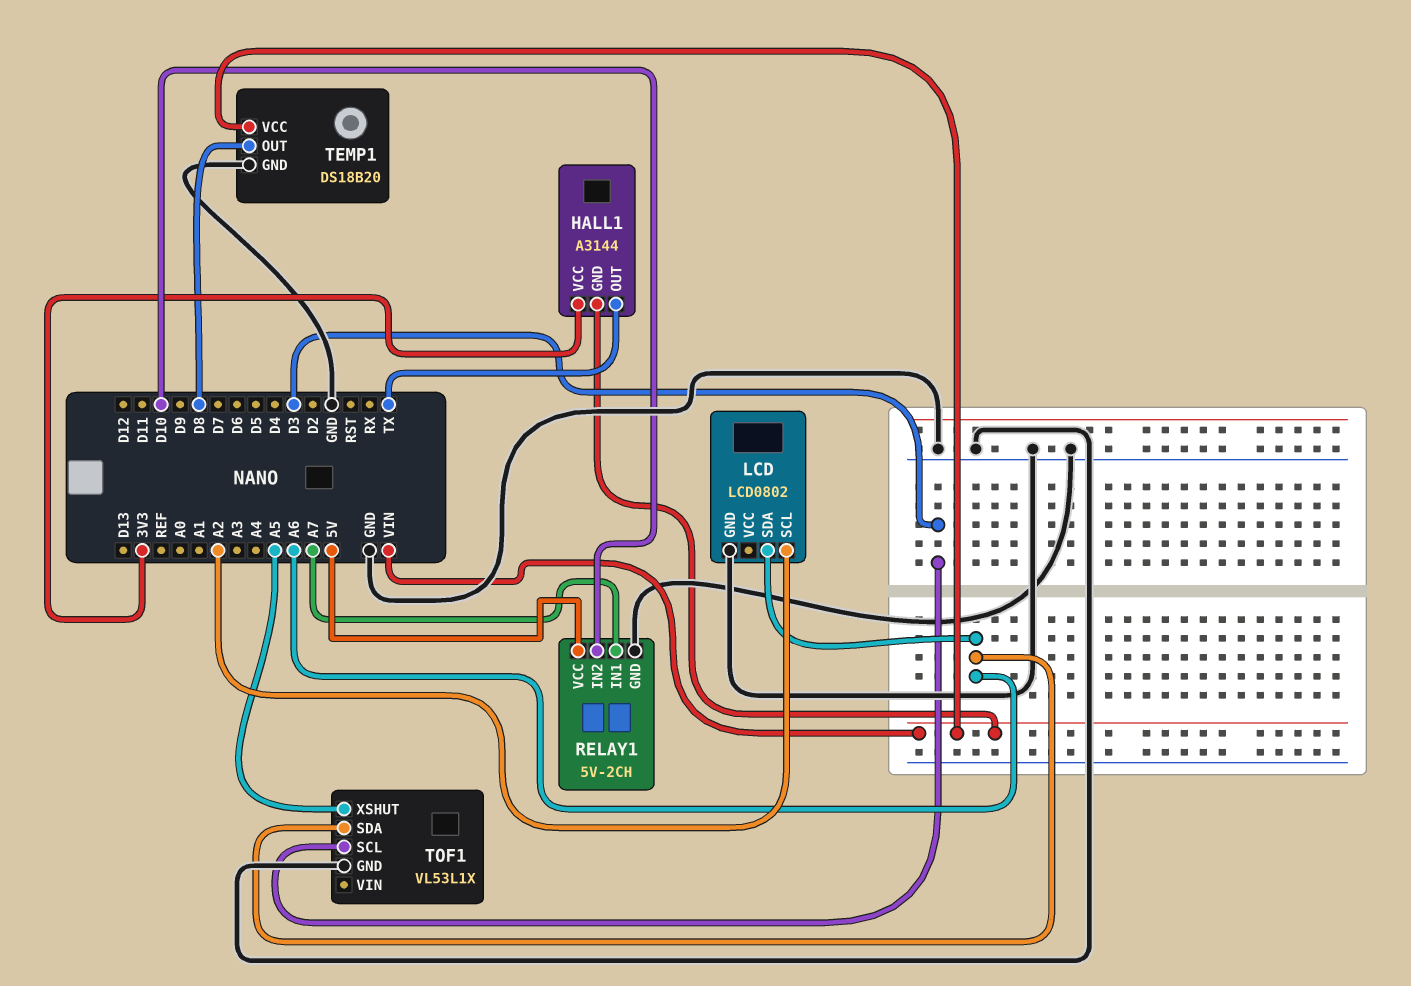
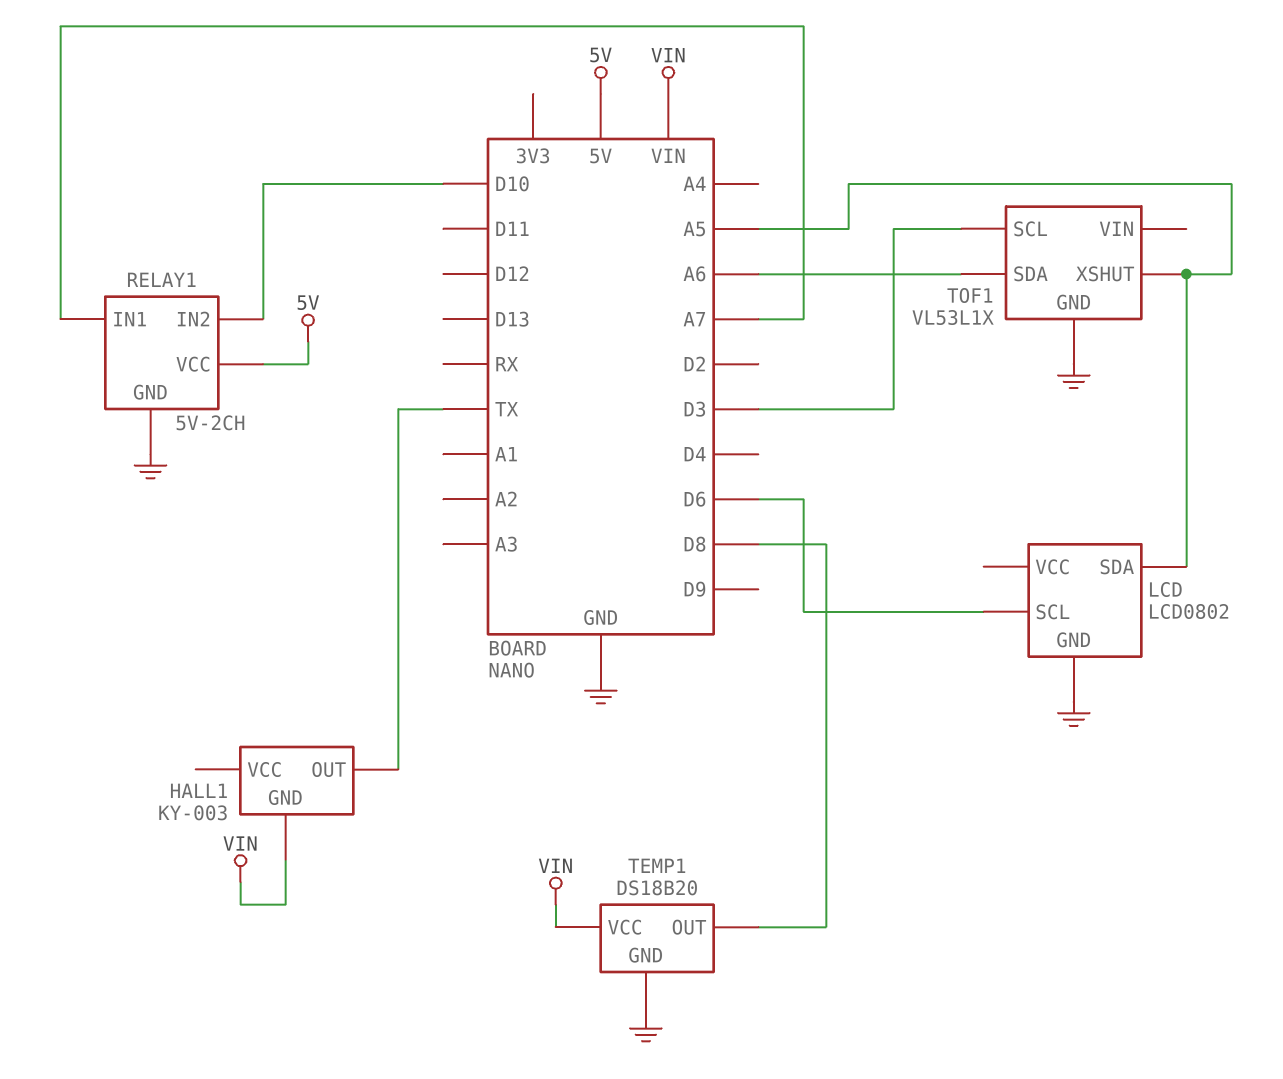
HALL1: A3144 -> KY-003
HALL1 pin VCC: 3V3 -> none
LCD pin SCL: A2 -> D6
LCD pin SDA: A6 -> A5

